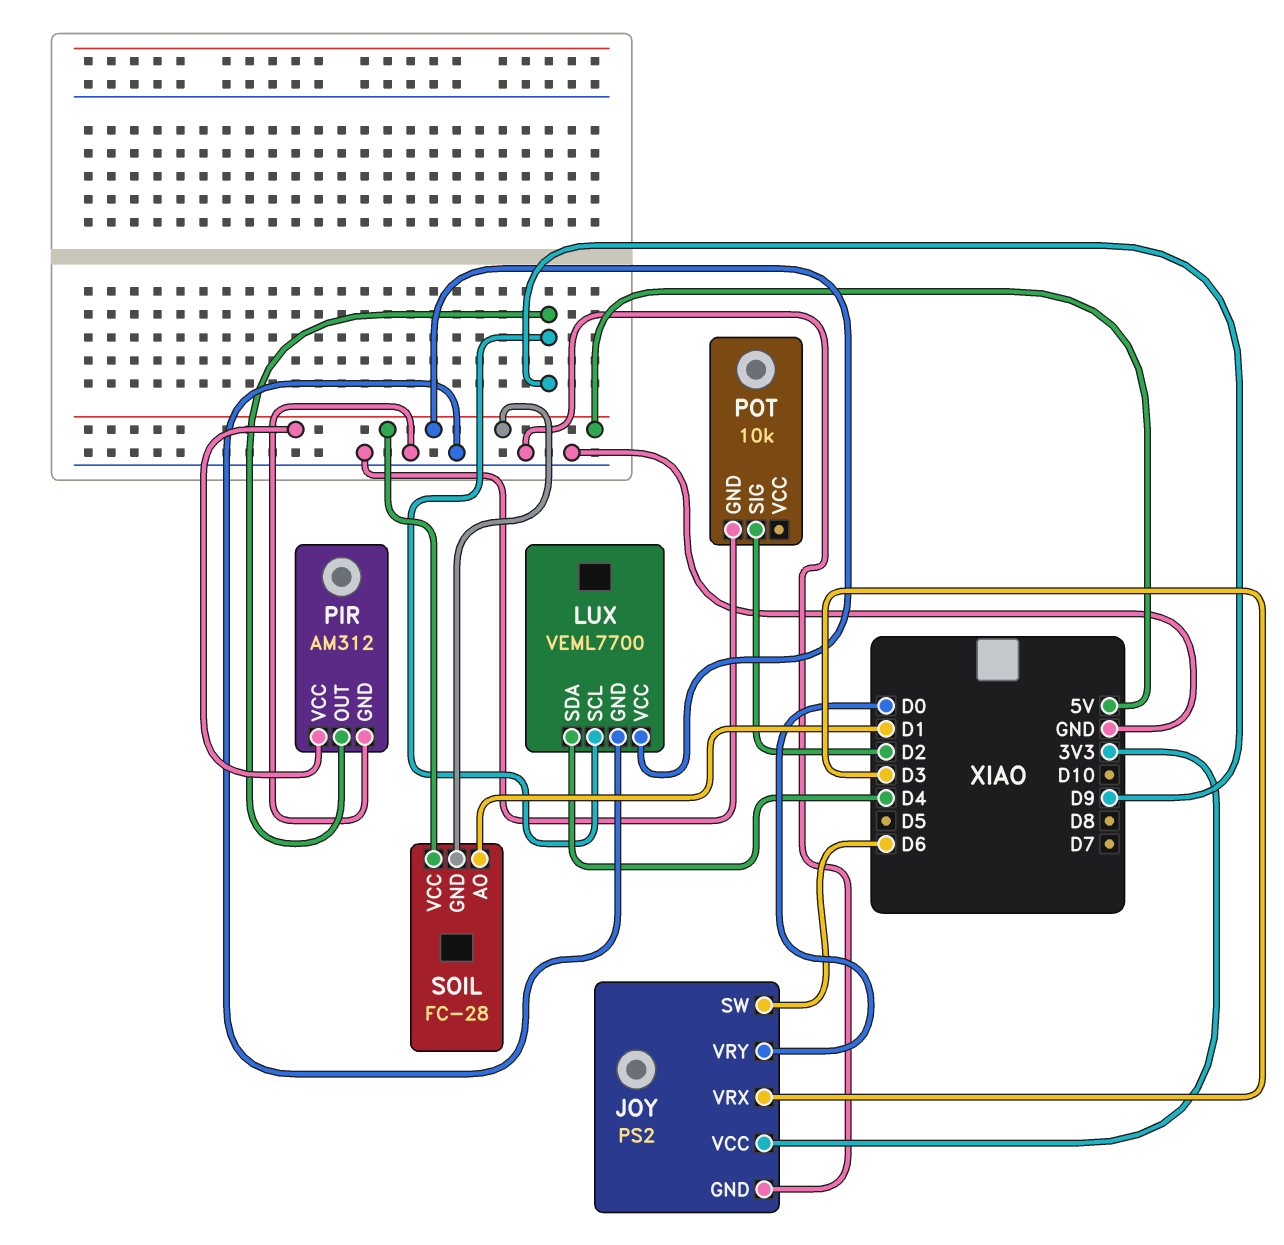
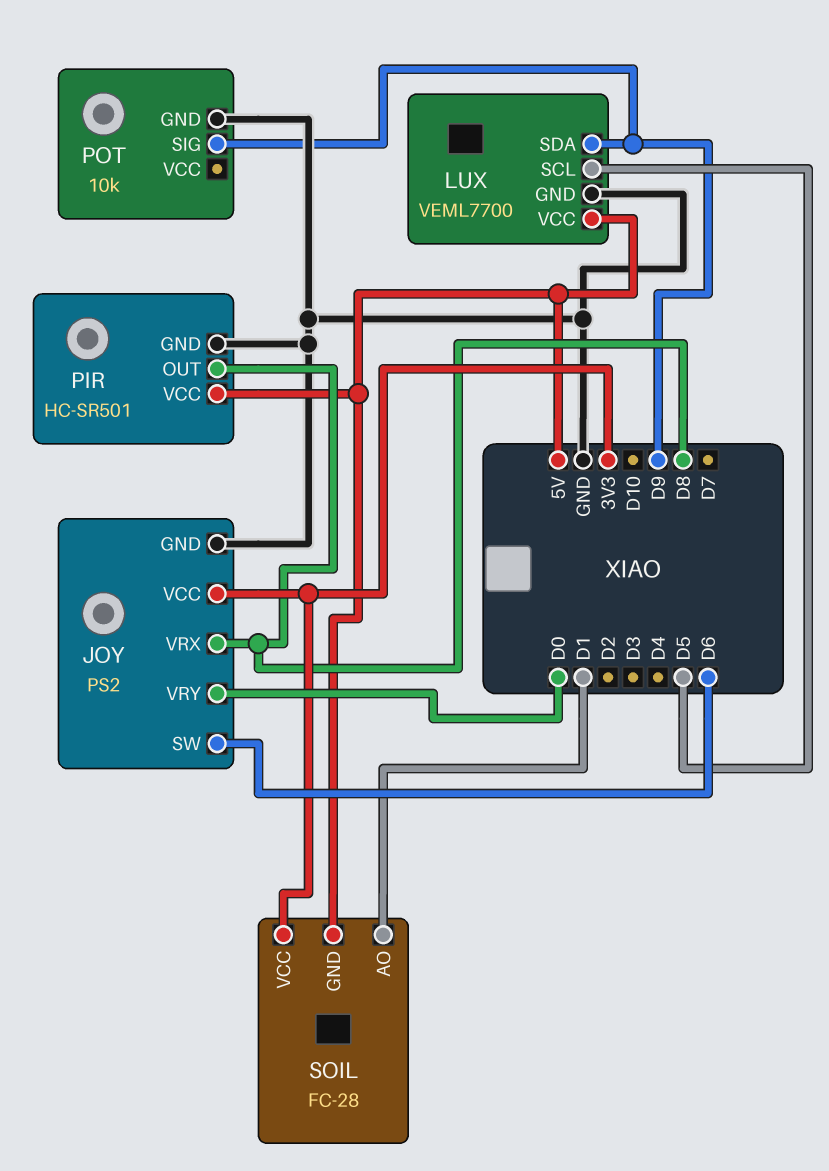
JOY pin VRX: D3 -> D8
LUX pin SCL: D9 -> D5
LUX pin SDA: D4 -> D9
PIR: AM312 -> HC-SR501
PIR pin OUT: D9 -> D8
POT pin SIG: D2 -> D9
SOIL pin VCC: 5V -> 3V3

